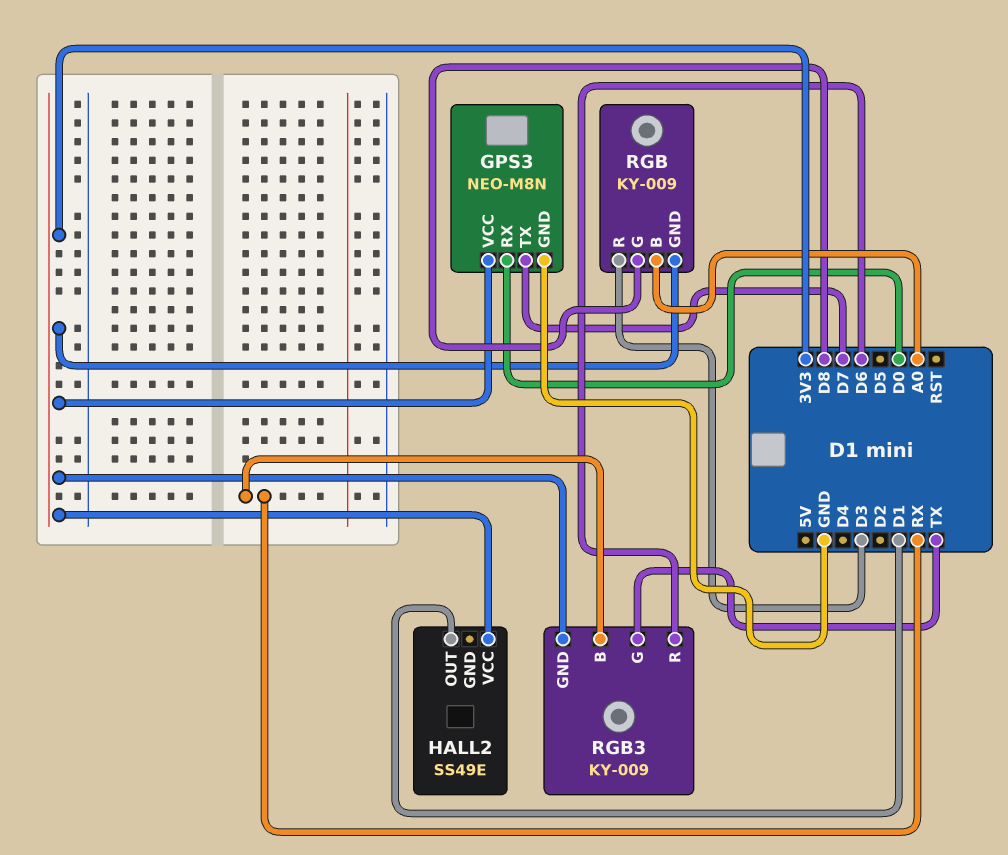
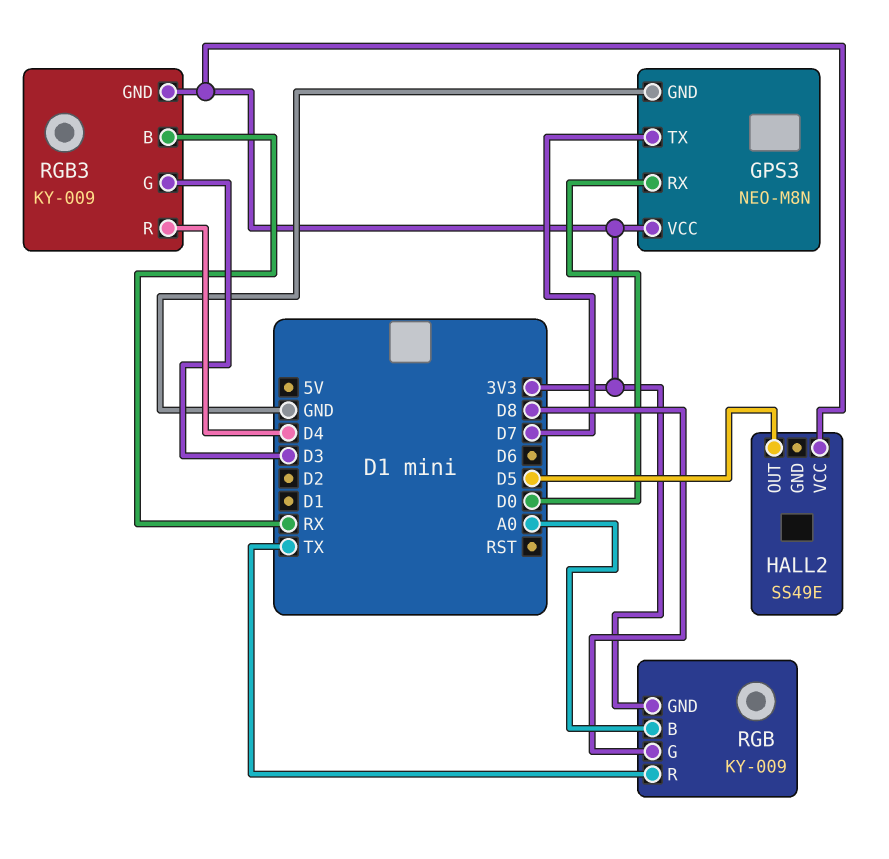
HALL2 pin OUT: D1 -> D5
RGB pin R: D3 -> TX
RGB3 pin G: TX -> D3
RGB3 pin R: D6 -> D4

